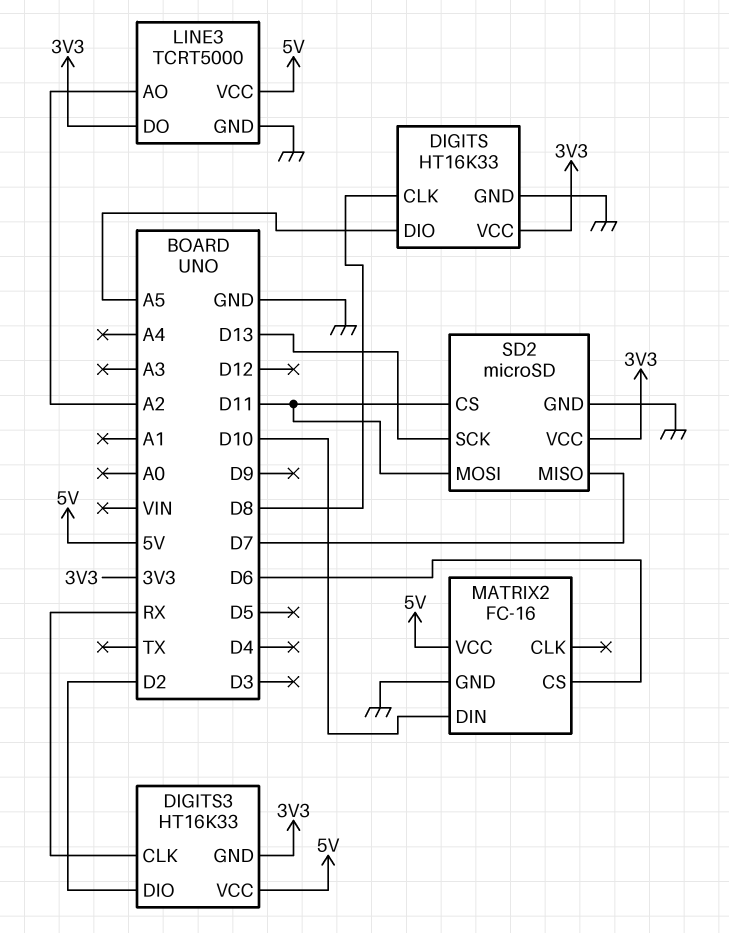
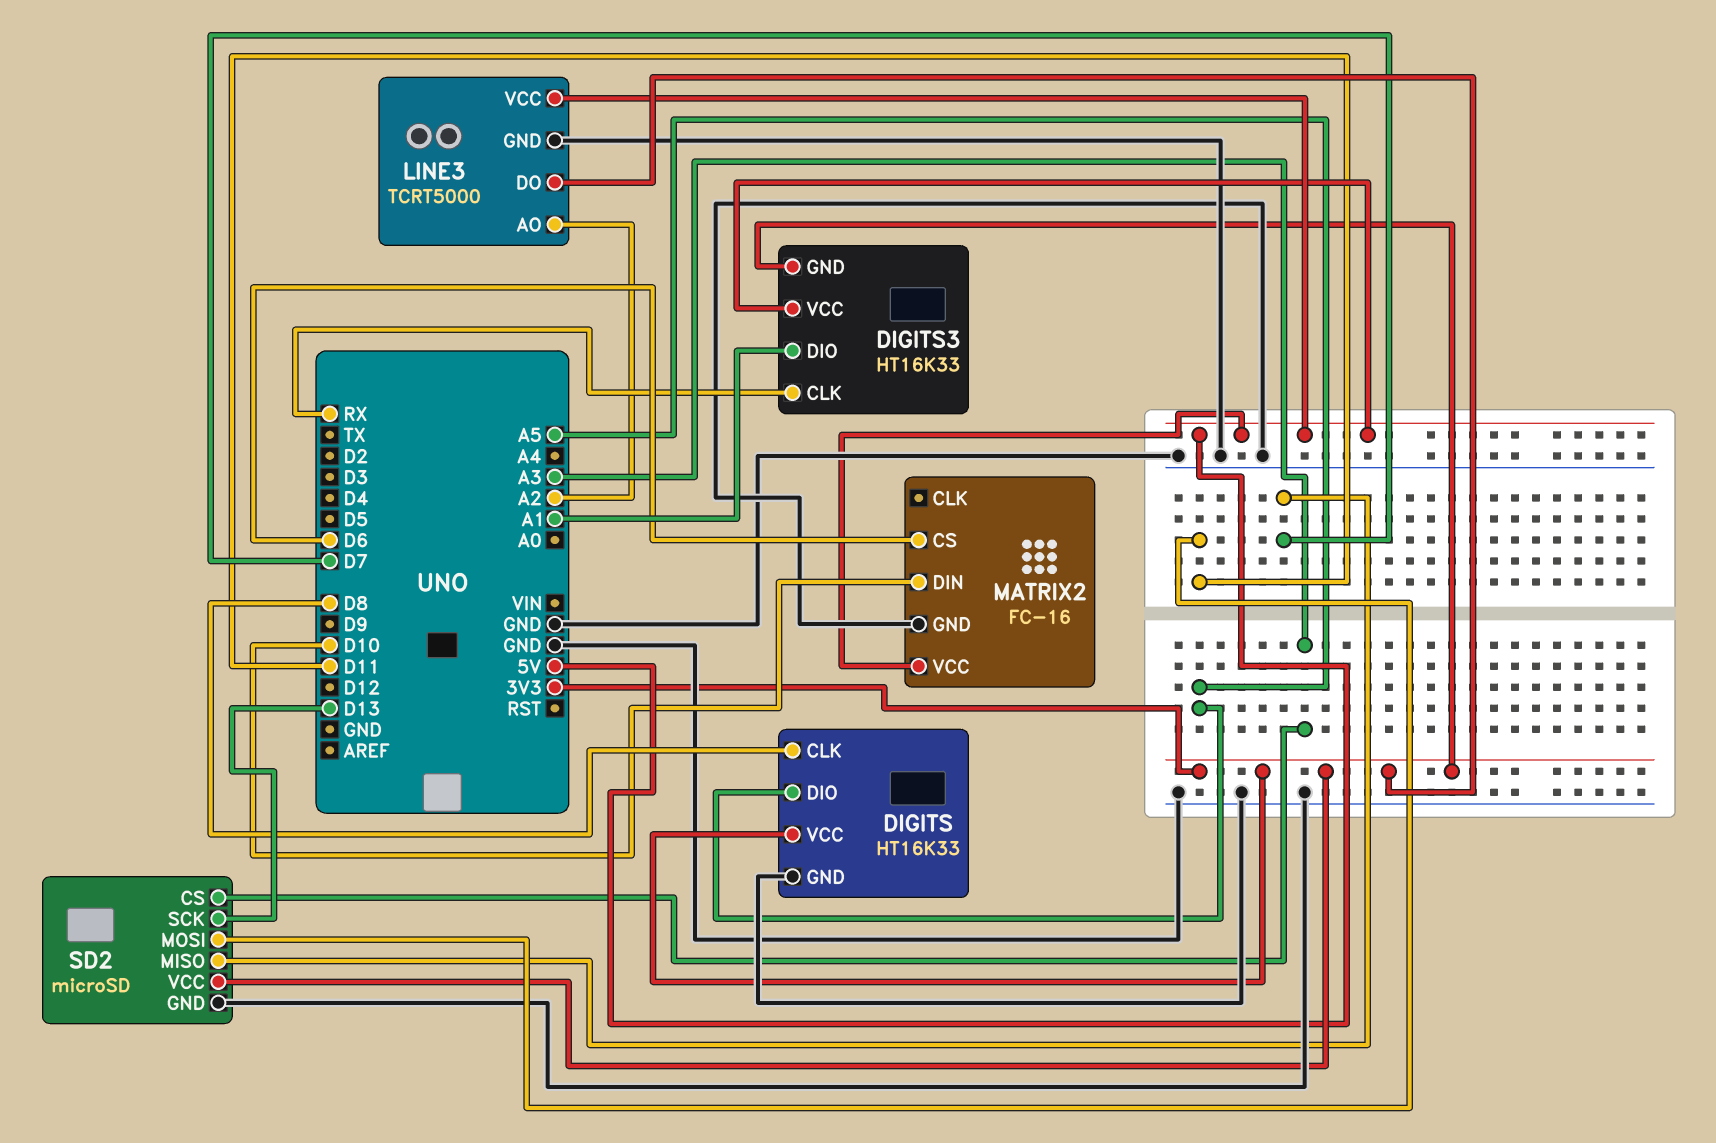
DIGITS3 pin DIO: D2 -> A1
SD2 pin CS: D11 -> A3

